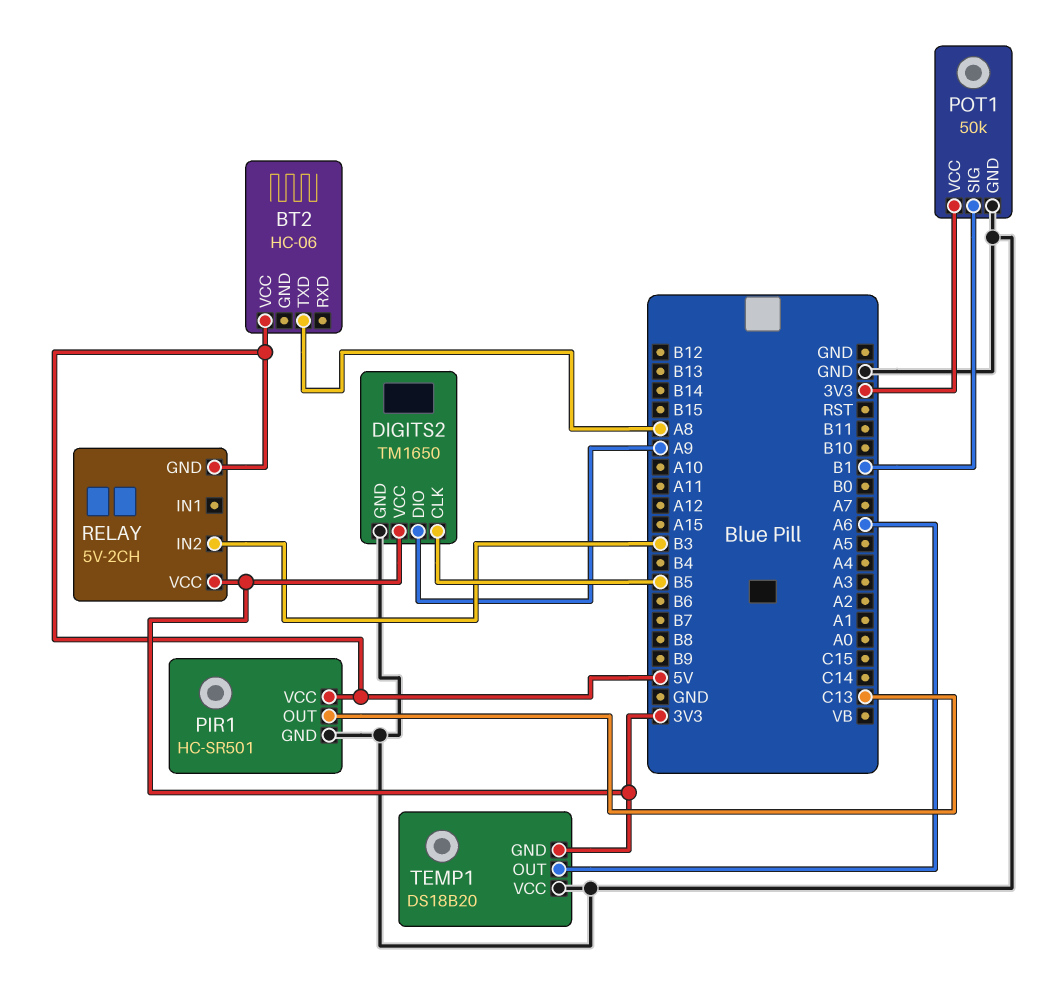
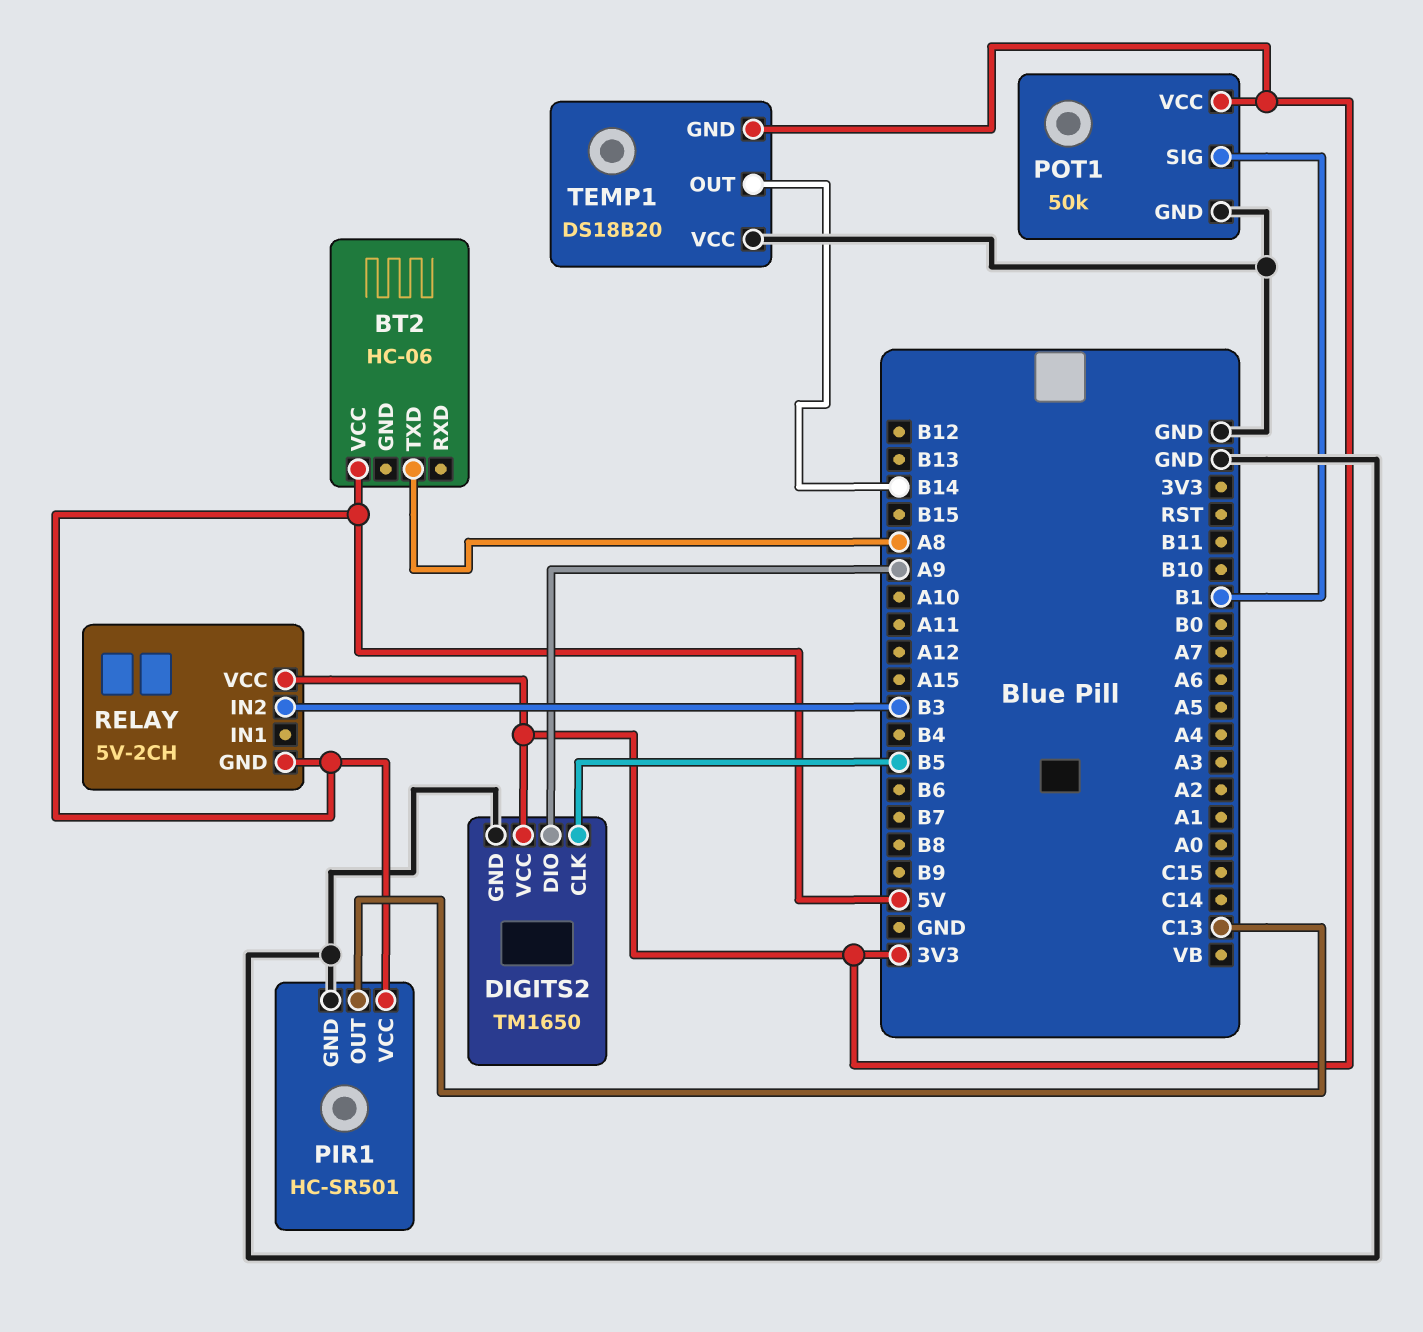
TEMP1 pin OUT: A6 -> B14

